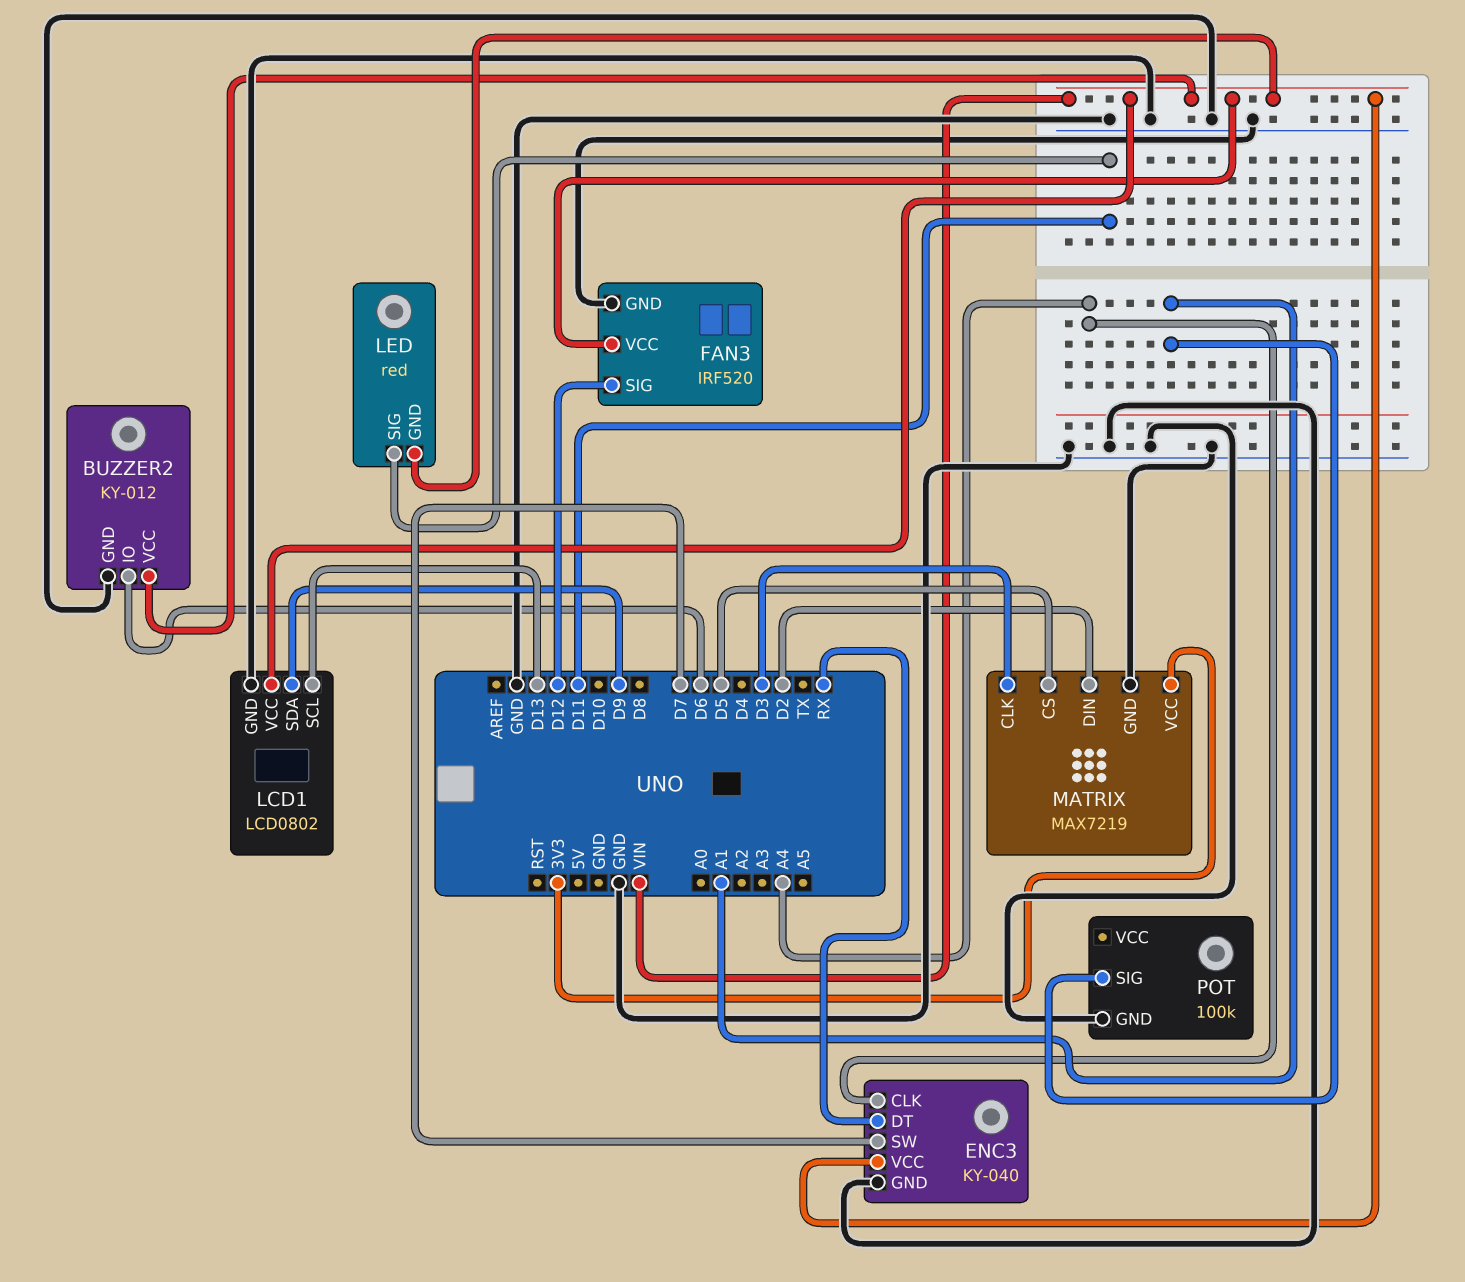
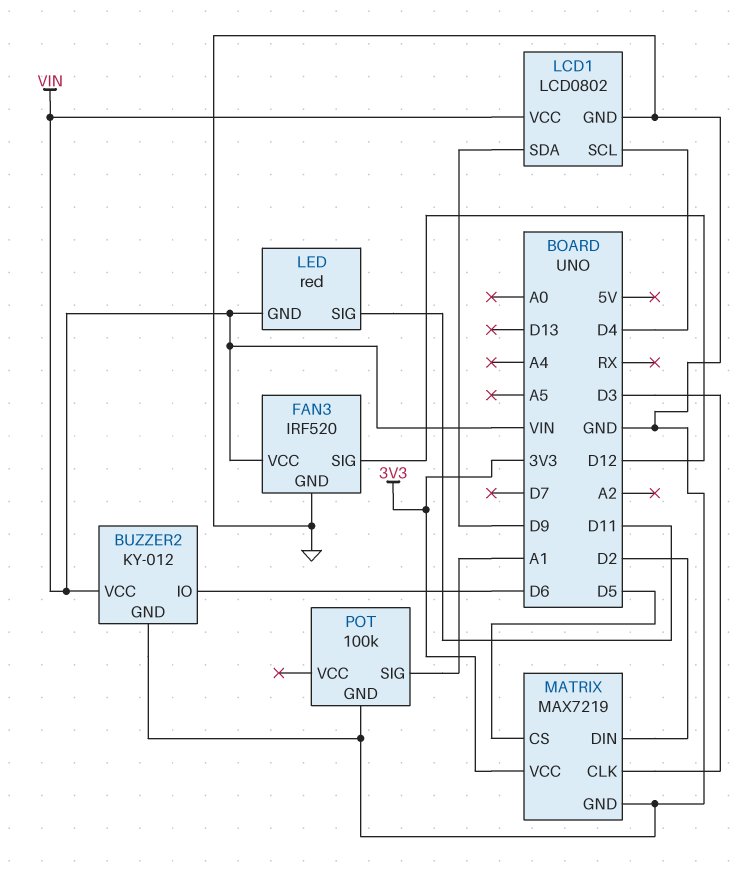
ENC3: KY-040 -> none
ENC3 pin CLK: A4 -> none
ENC3 pin DT: RX -> none
ENC3 pin GND: GND -> none
ENC3 pin SW: D7 -> none
ENC3 pin VCC: VIN -> none
LCD1 pin SCL: D13 -> D4

